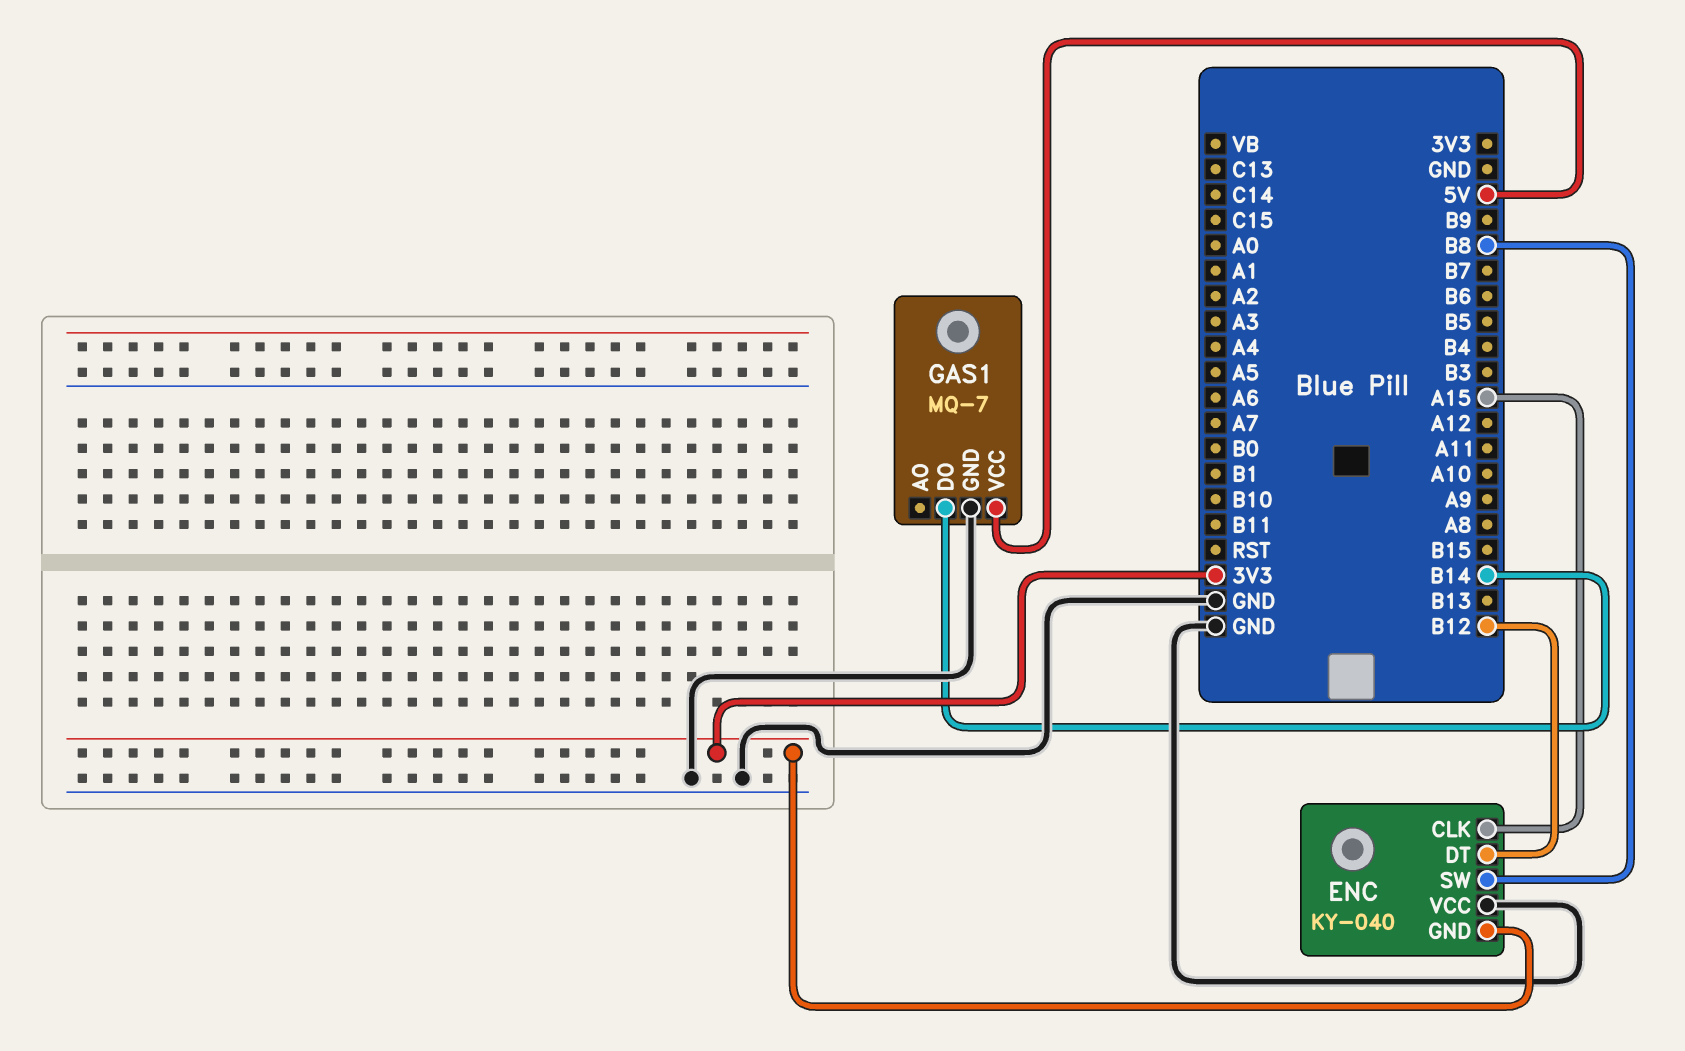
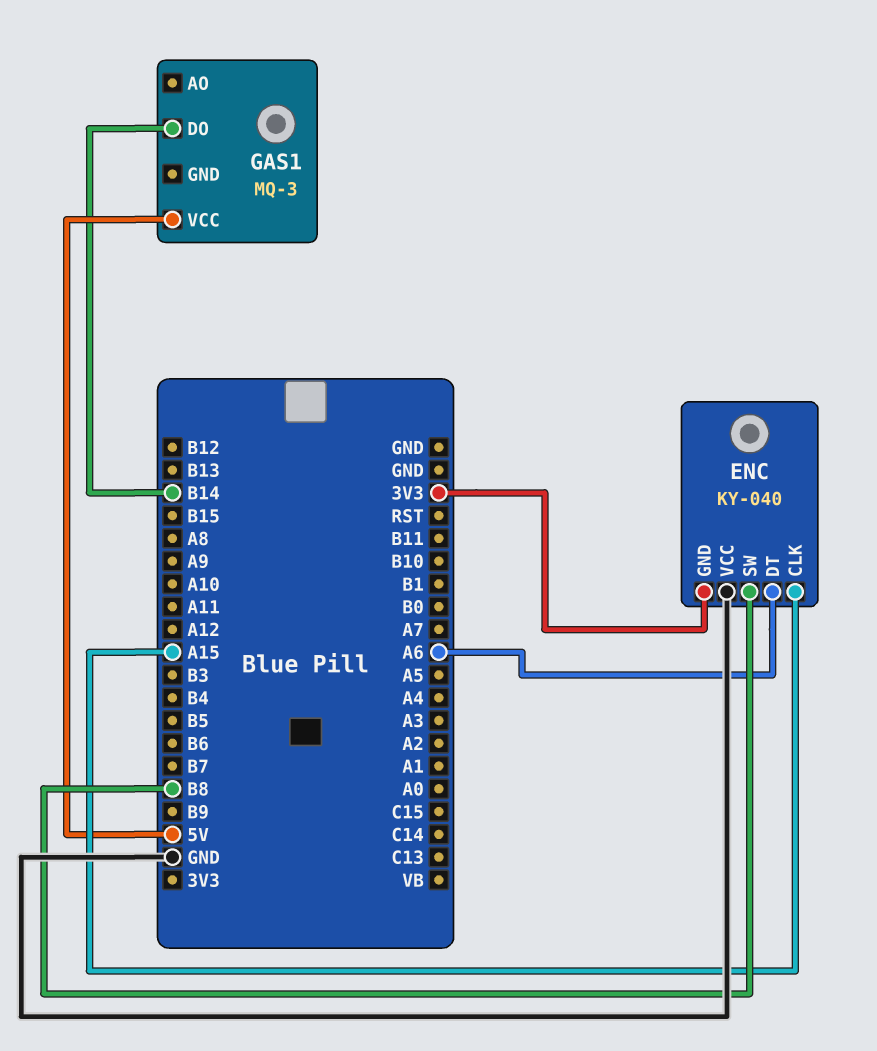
ENC pin DT: B12 -> A6
GAS1: MQ-7 -> MQ-3
GAS1 pin GND: GND -> none

